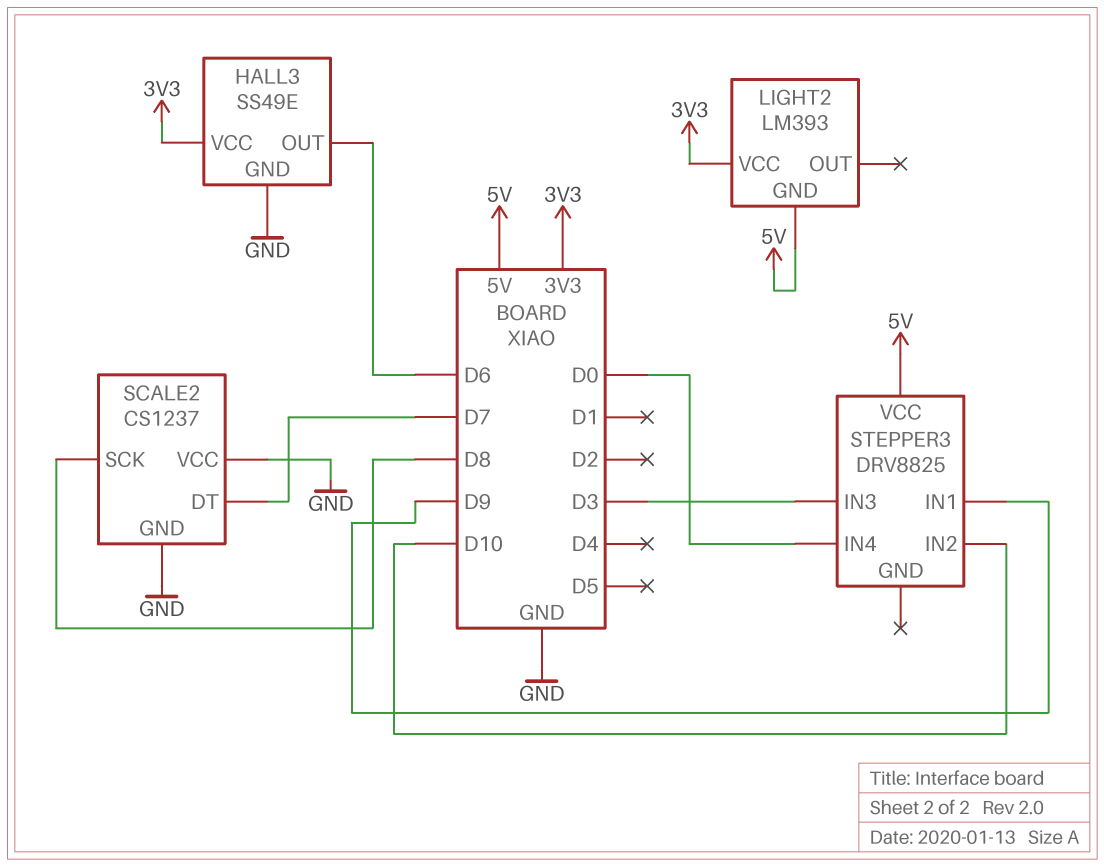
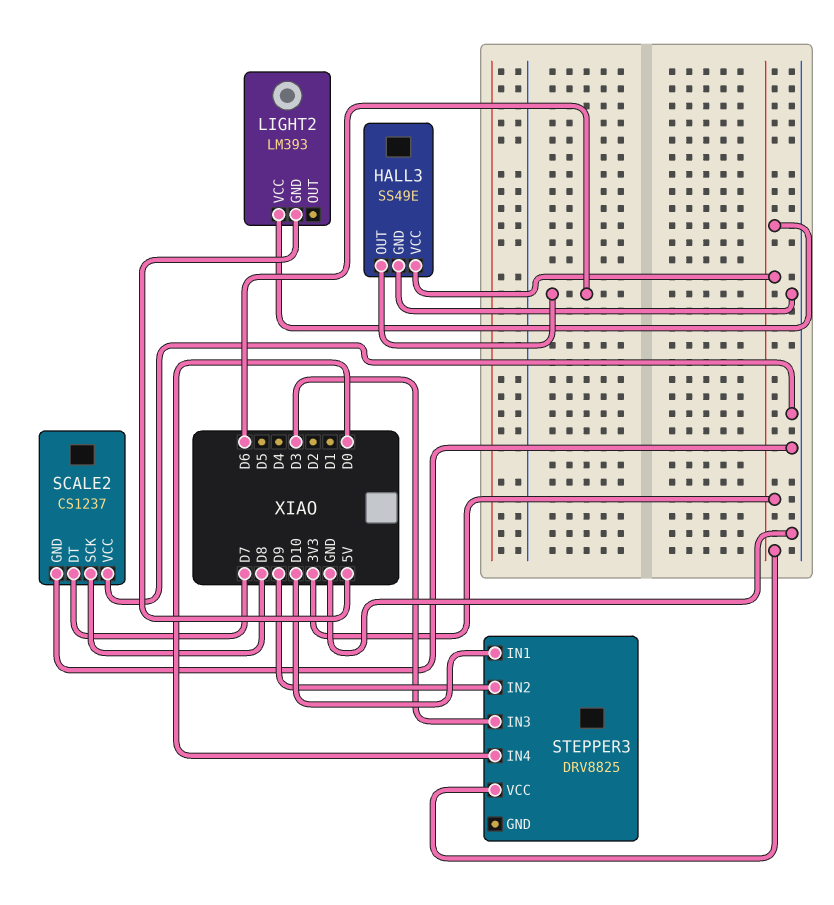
STEPPER3 pin IN1: D9 -> D10
STEPPER3 pin IN2: D10 -> D9
STEPPER3 pin VCC: 5V -> 3V3

